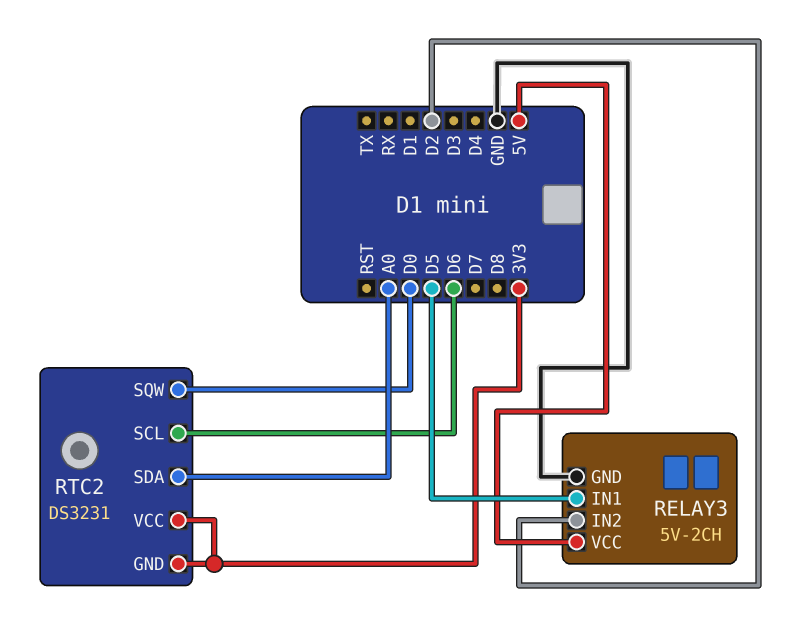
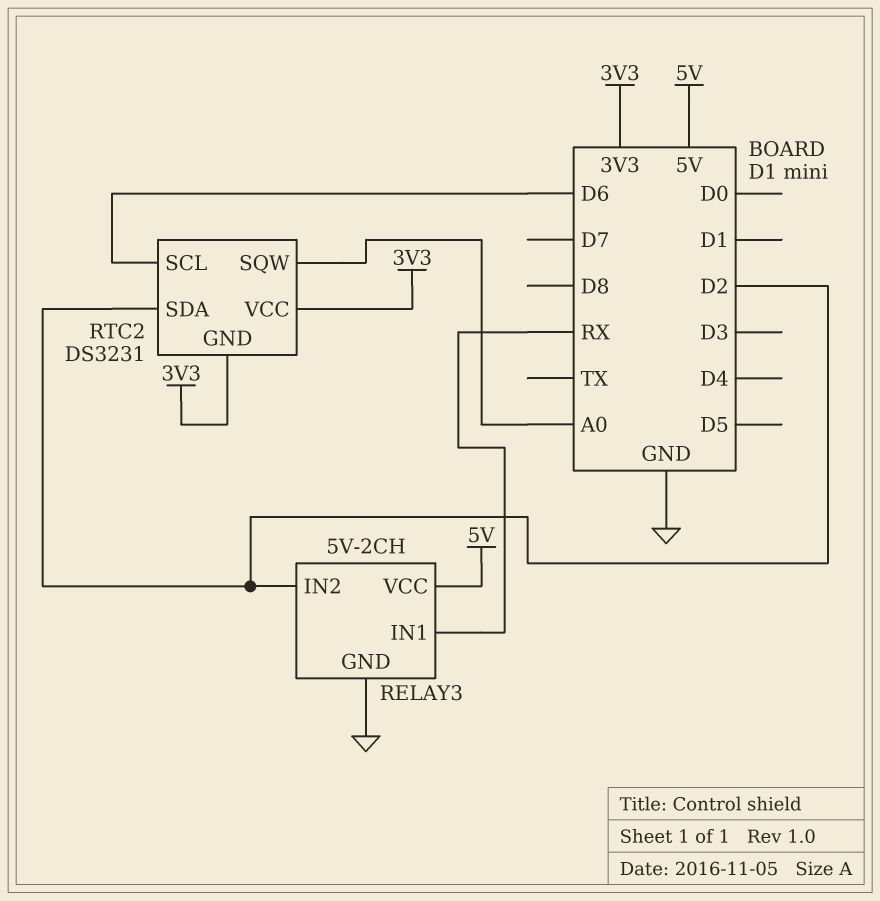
RELAY3 pin IN1: D5 -> RX
RTC2 pin SDA: A0 -> D2
RTC2 pin SQW: D0 -> A0

